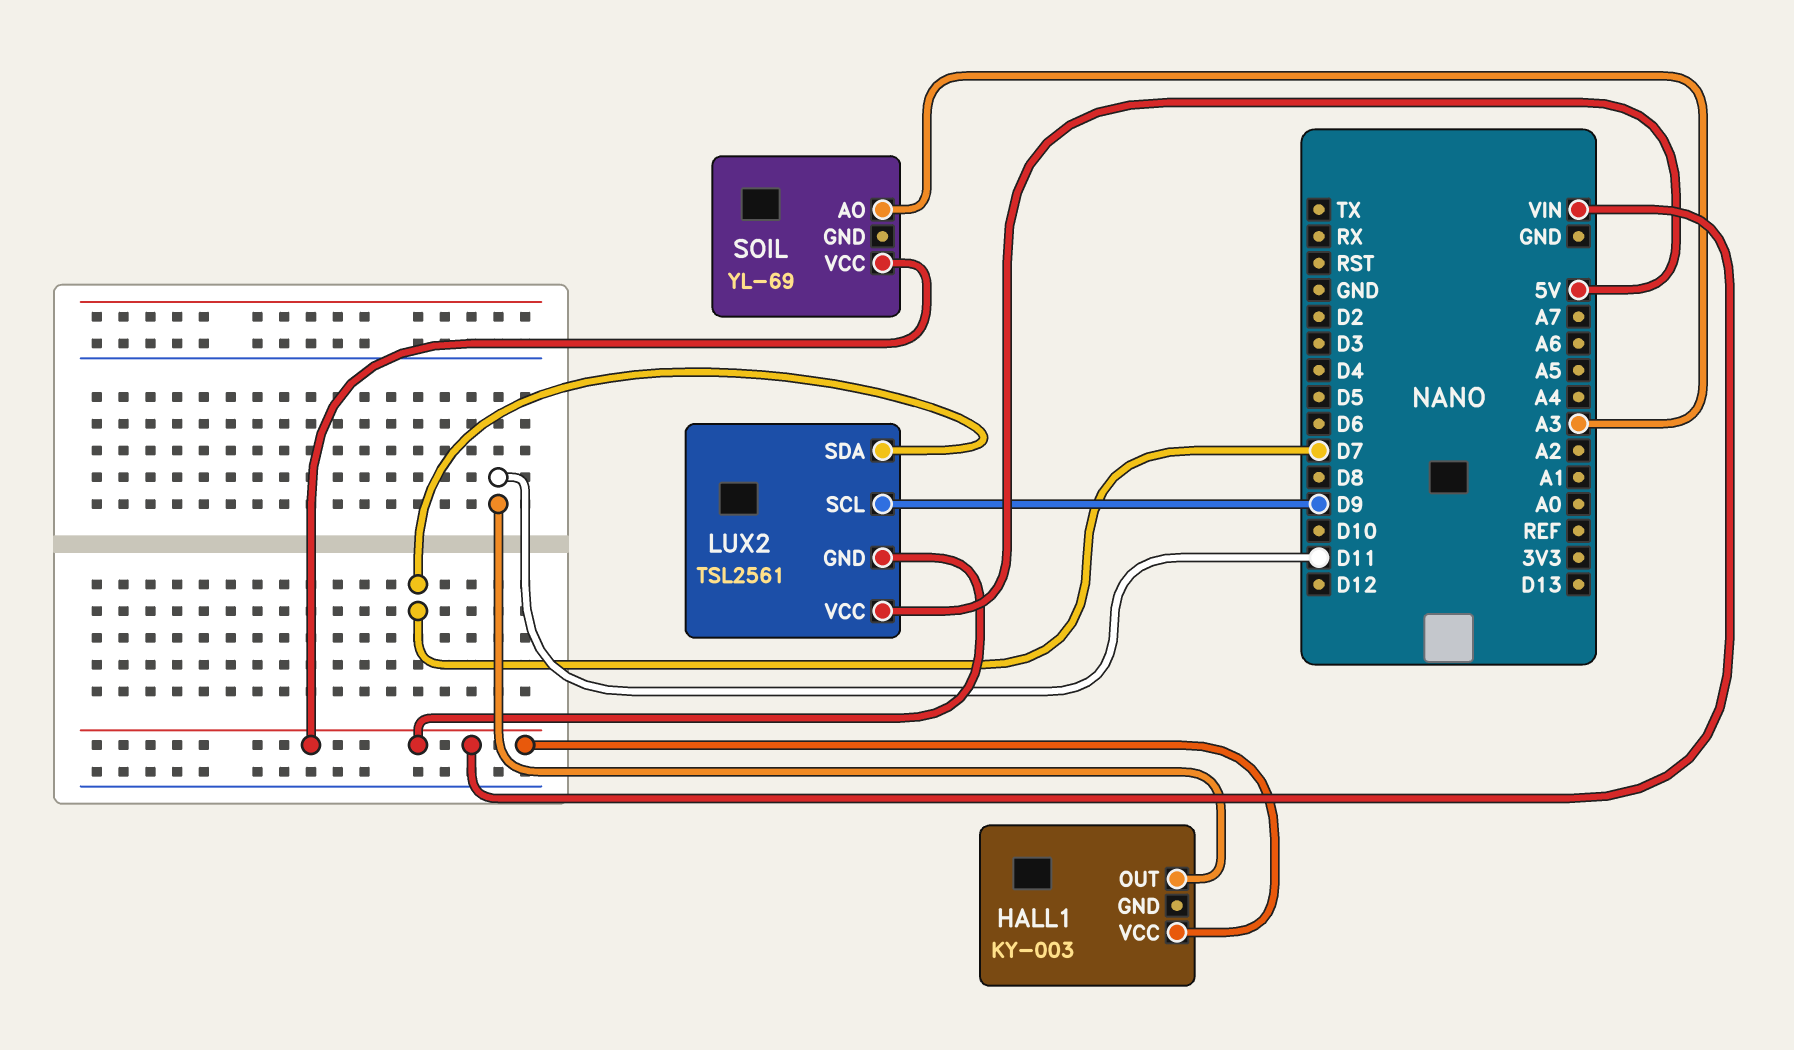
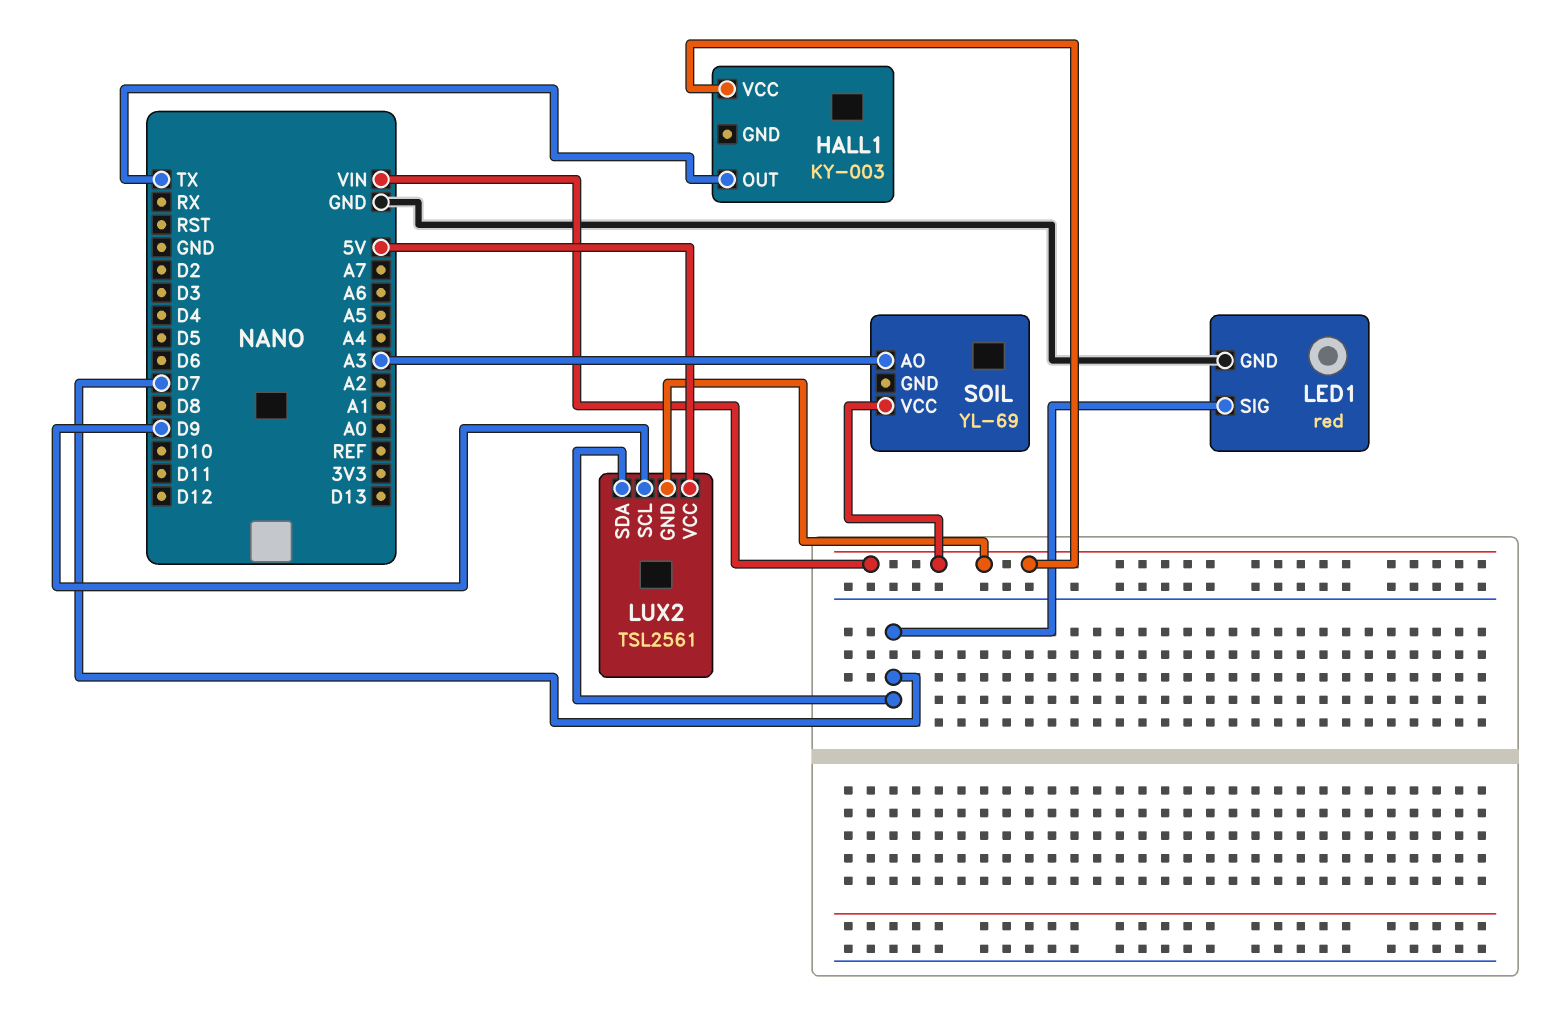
HALL1 pin OUT: D11 -> TX
LED1: none -> red
LED1 pin GND: none -> GND
LED1 pin SIG: none -> D7

